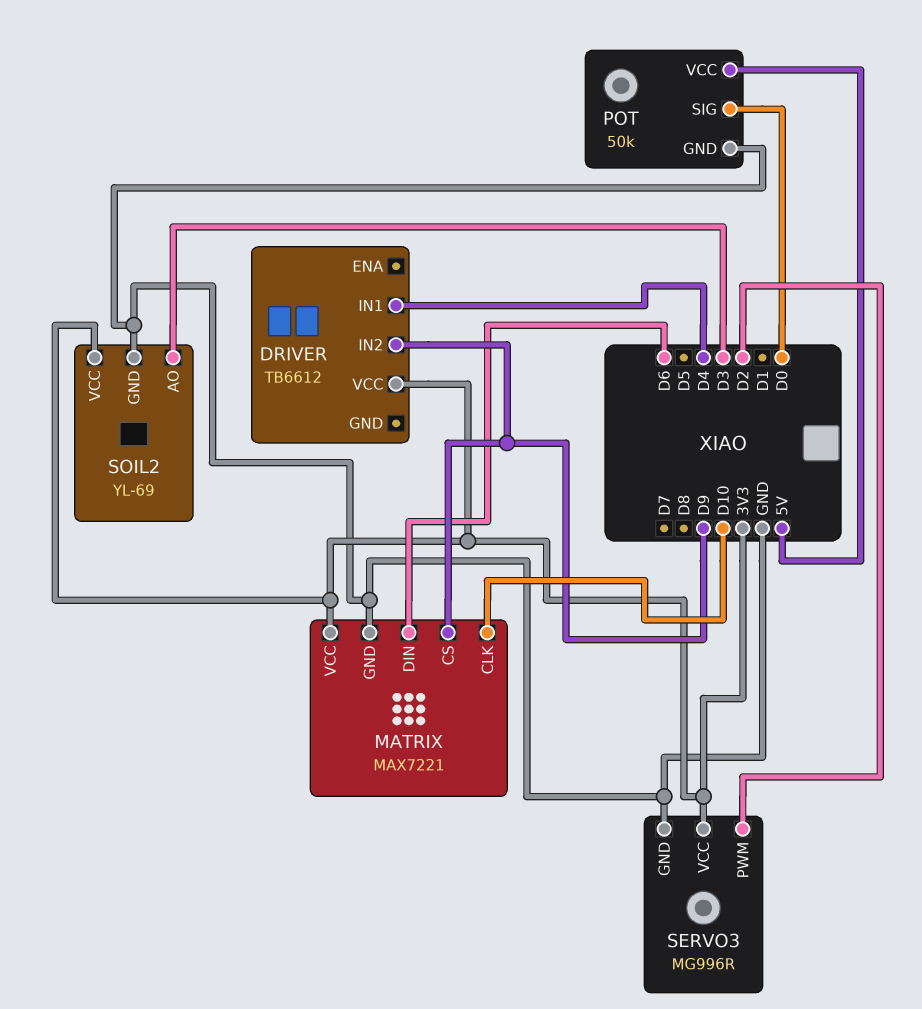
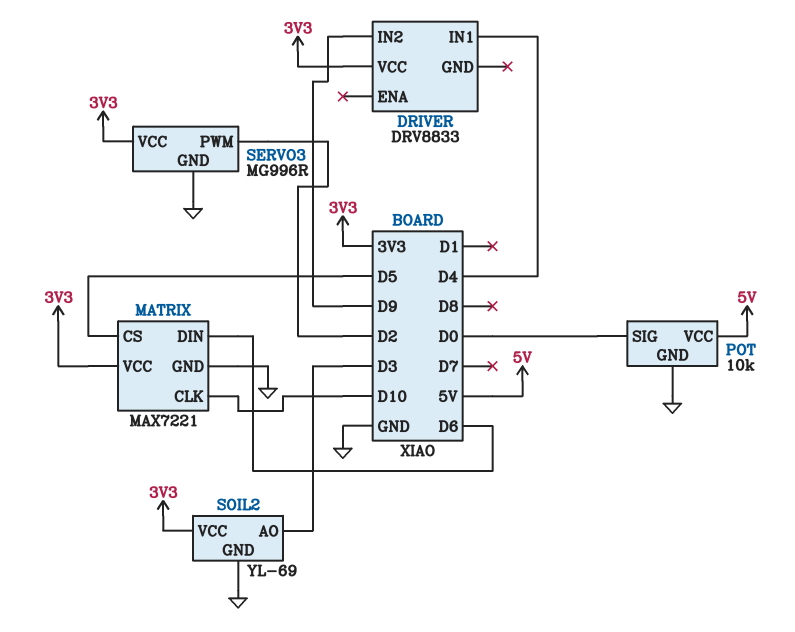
DRIVER: TB6612 -> DRV8833
MATRIX pin CS: D9 -> D5
POT: 50k -> 10k

